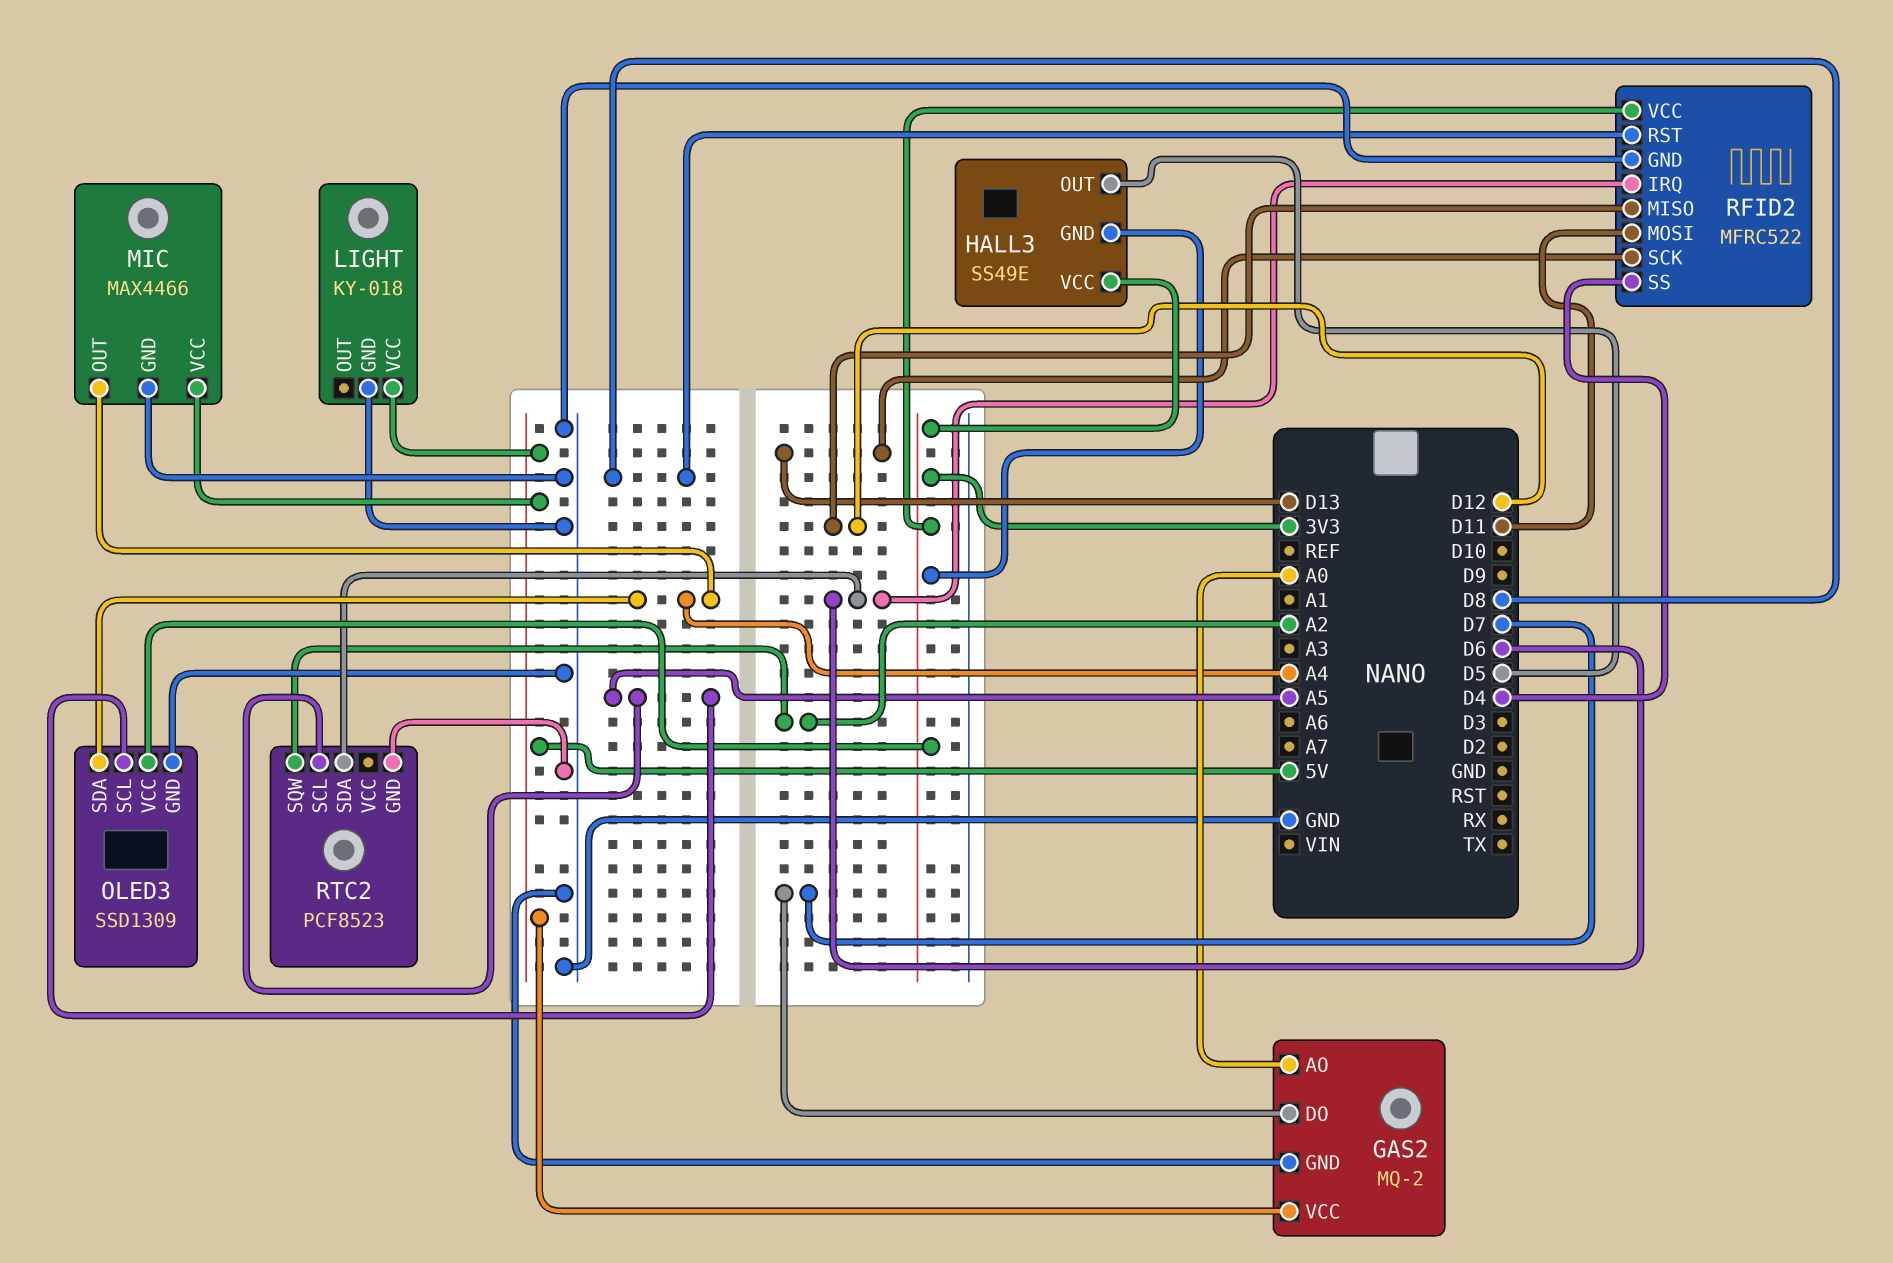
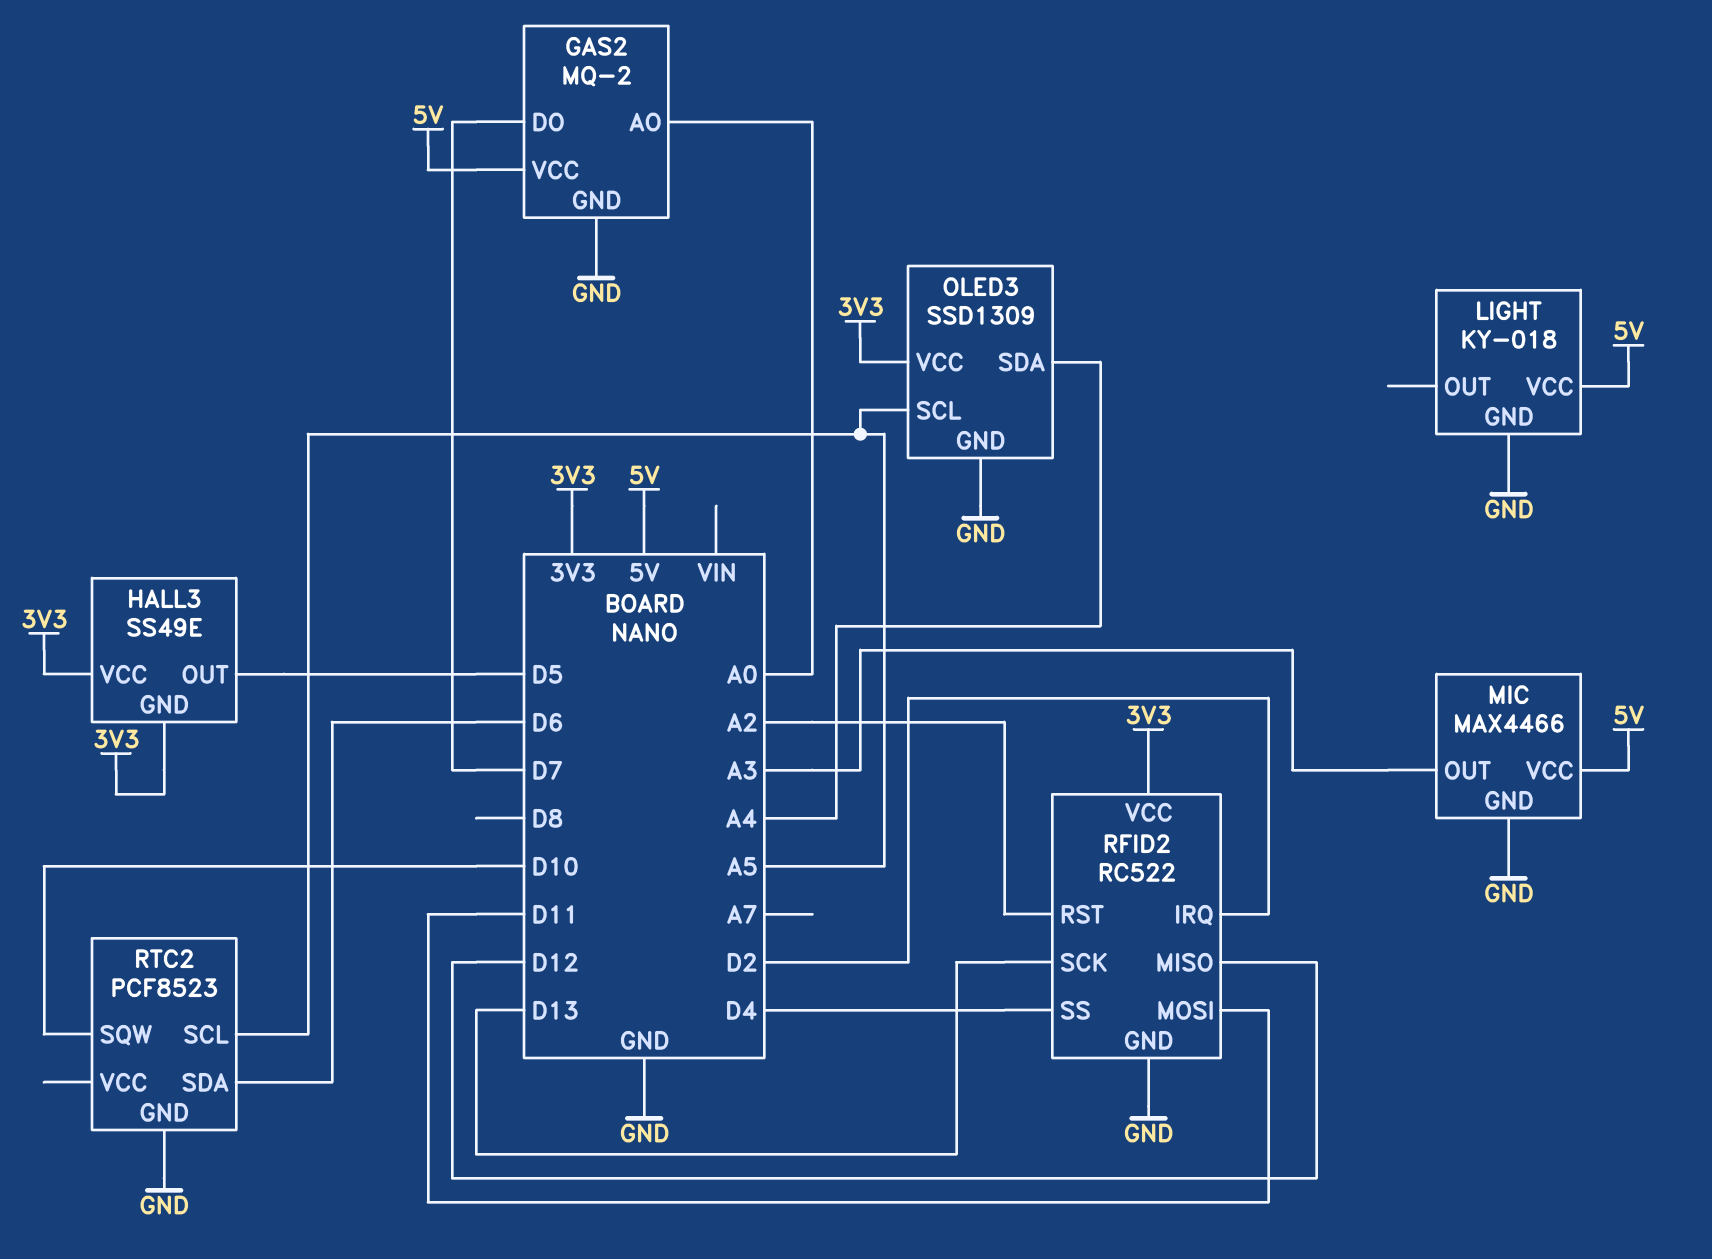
MIC pin OUT: A4 -> A3
RFID2: MFRC522 -> RC522
RFID2 pin IRQ: D6 -> D2
RFID2 pin RST: D8 -> A2
RTC2 pin SQW: A2 -> D10

